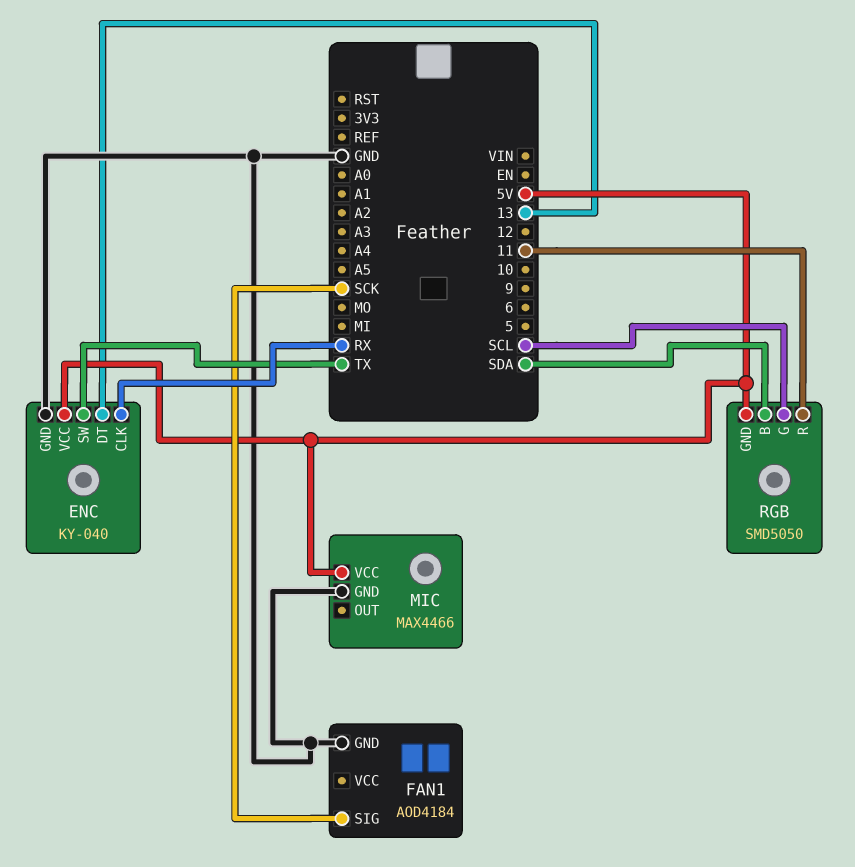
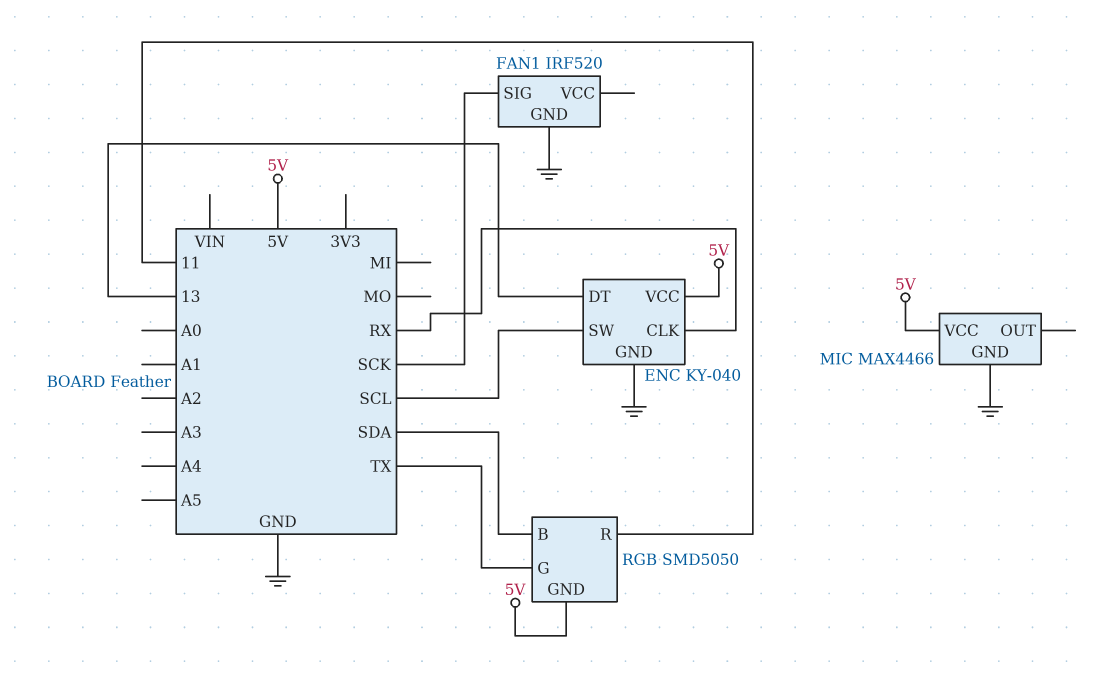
ENC pin SW: TX -> SCL
FAN1: AOD4184 -> IRF520
RGB pin G: SCL -> TX

